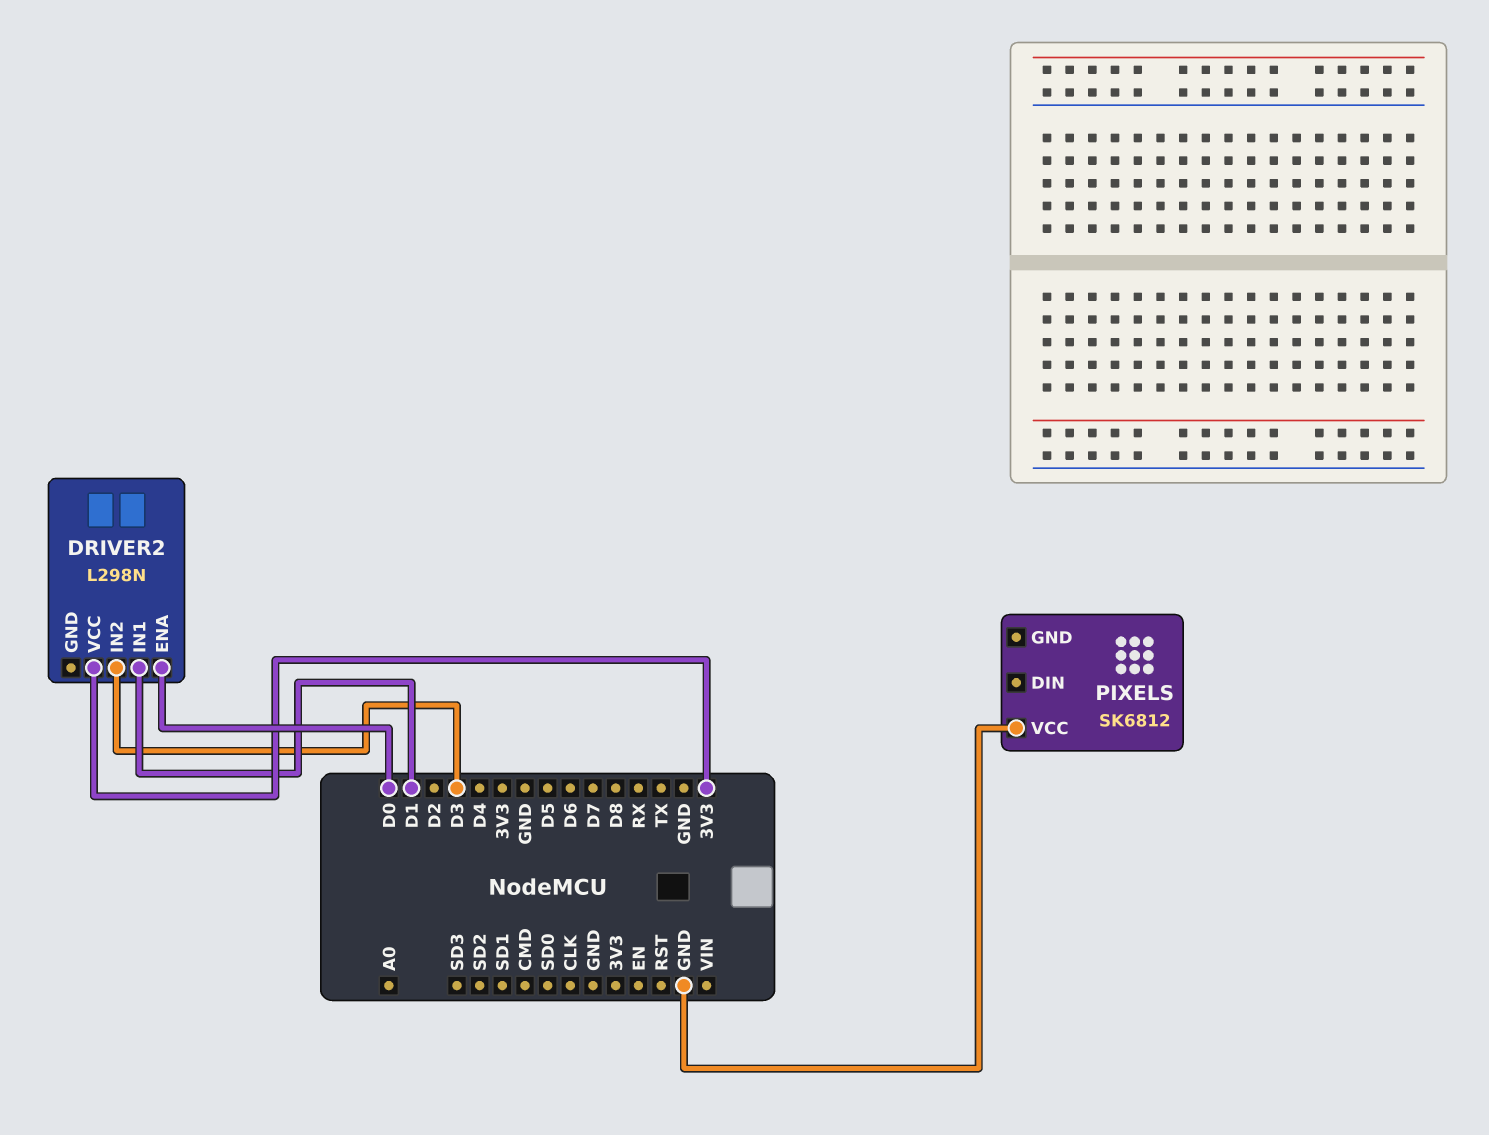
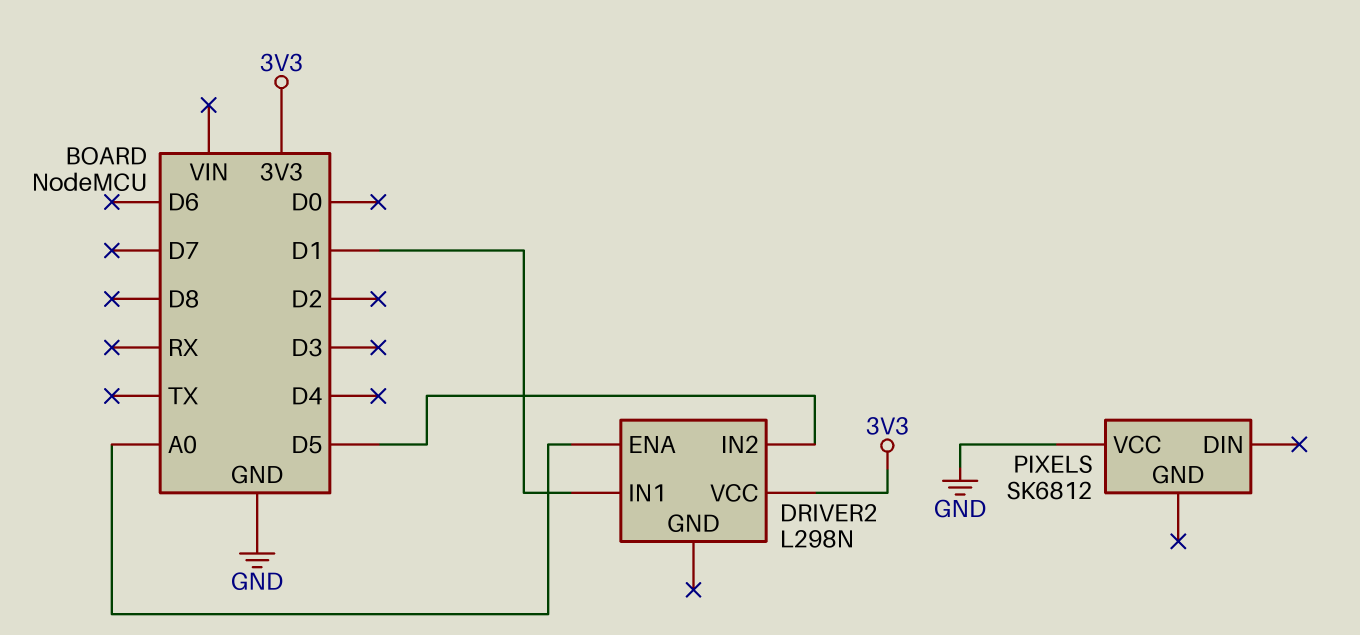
DRIVER2 pin ENA: D0 -> A0
DRIVER2 pin IN2: D3 -> D5

